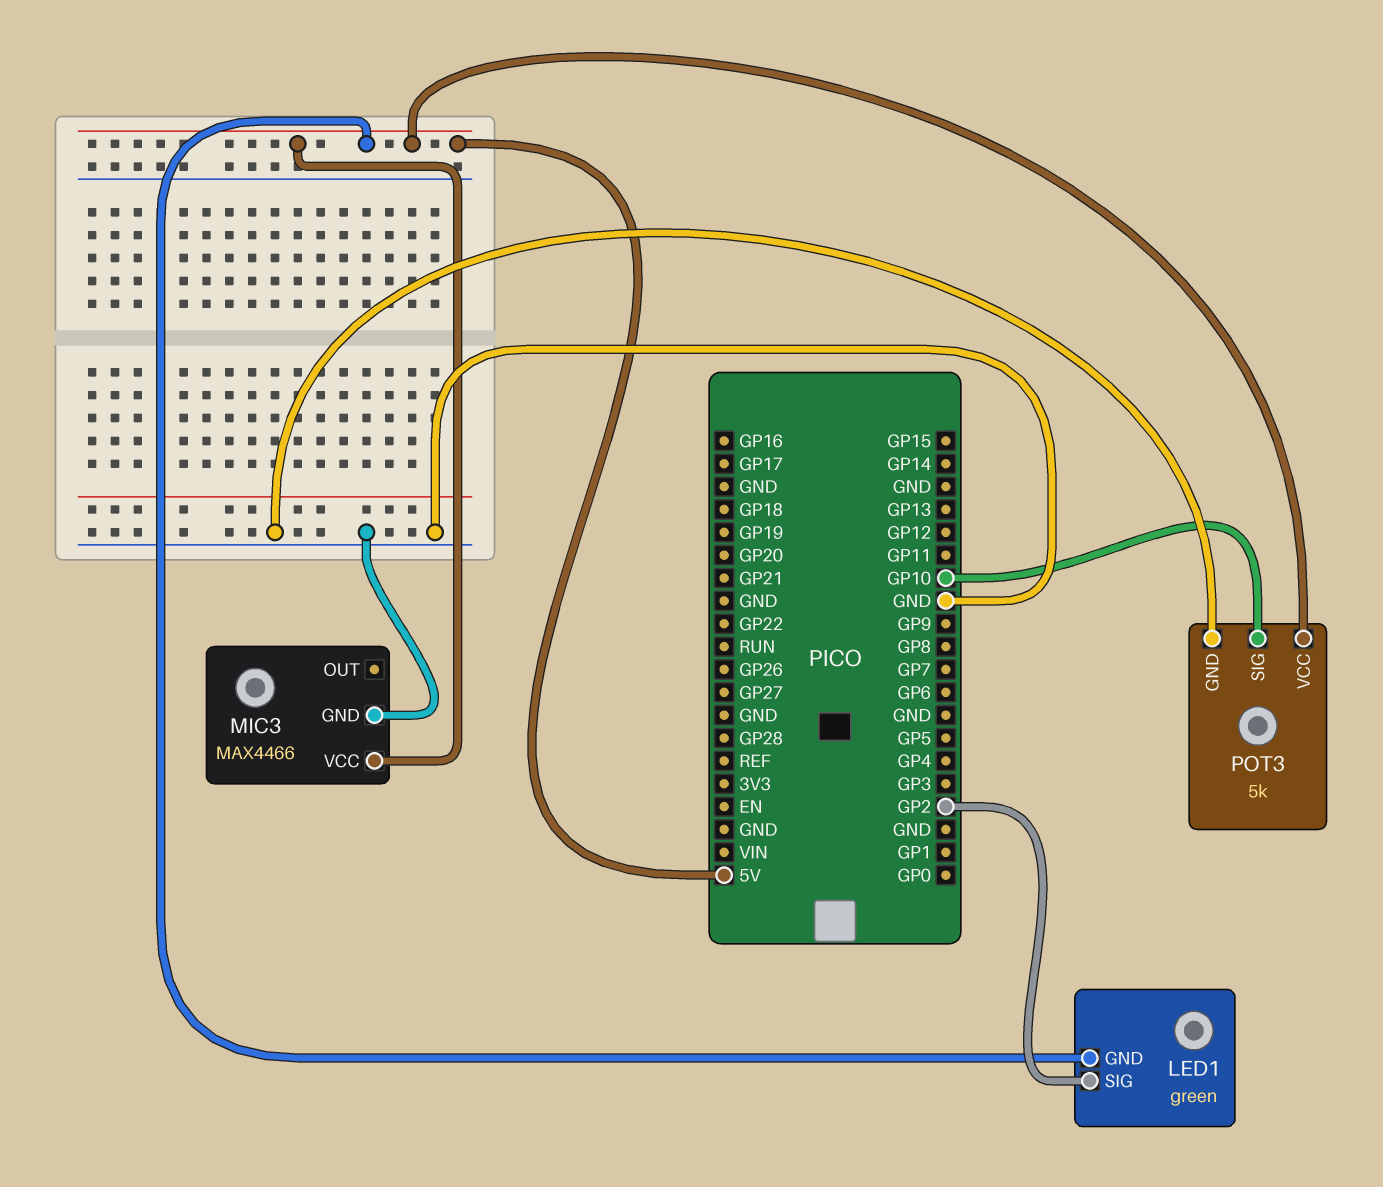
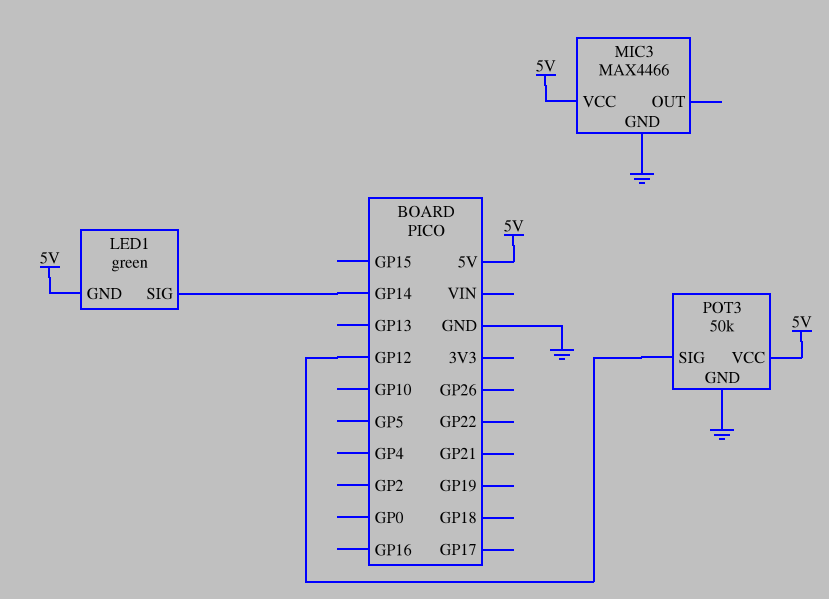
LED1 pin SIG: GP2 -> GP14
POT3: 5k -> 50k
POT3 pin SIG: GP10 -> GP12

